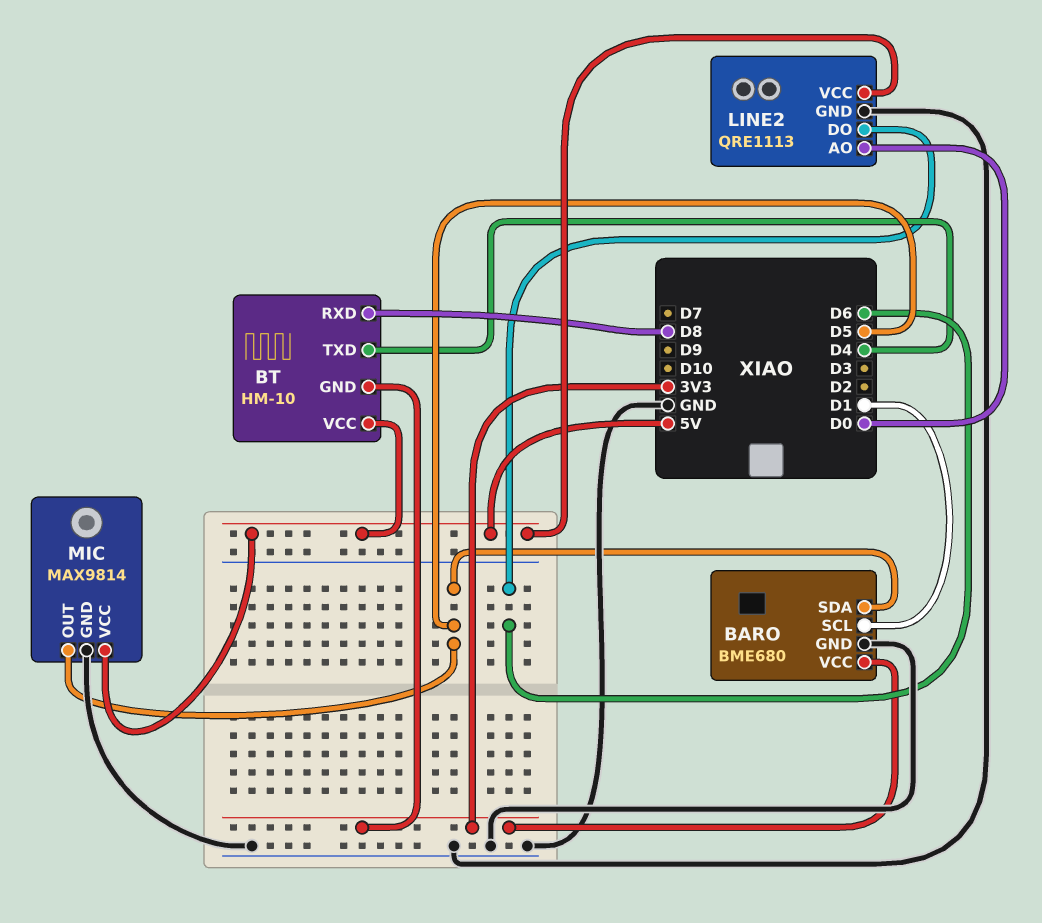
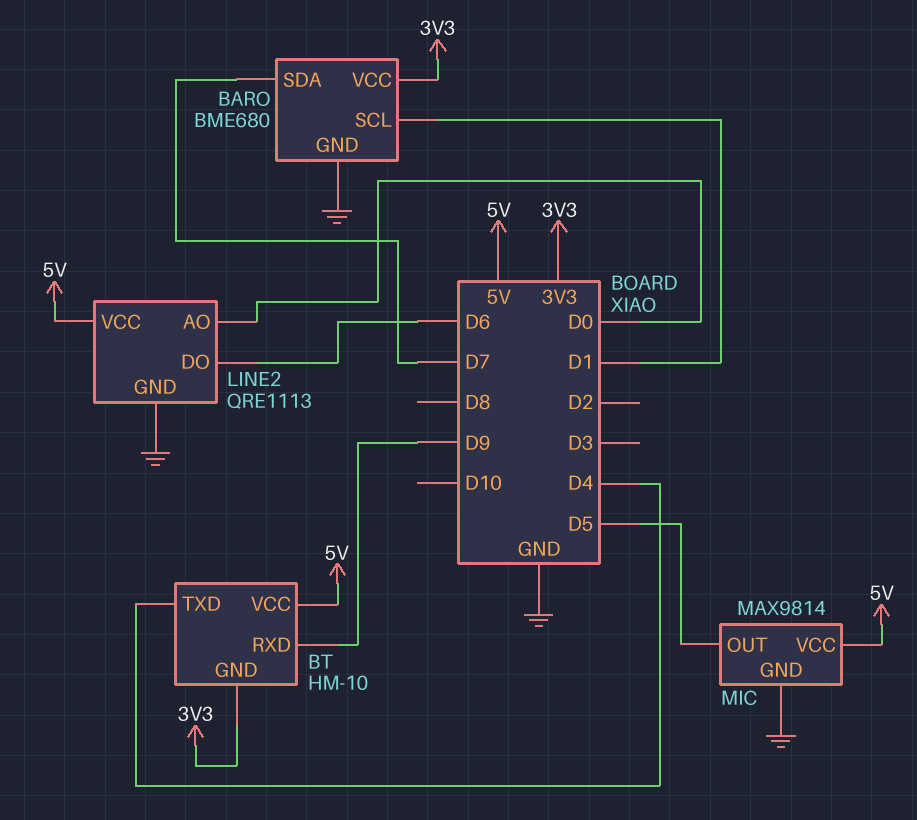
BARO pin SDA: D5 -> D7
BT pin RXD: D8 -> D9

